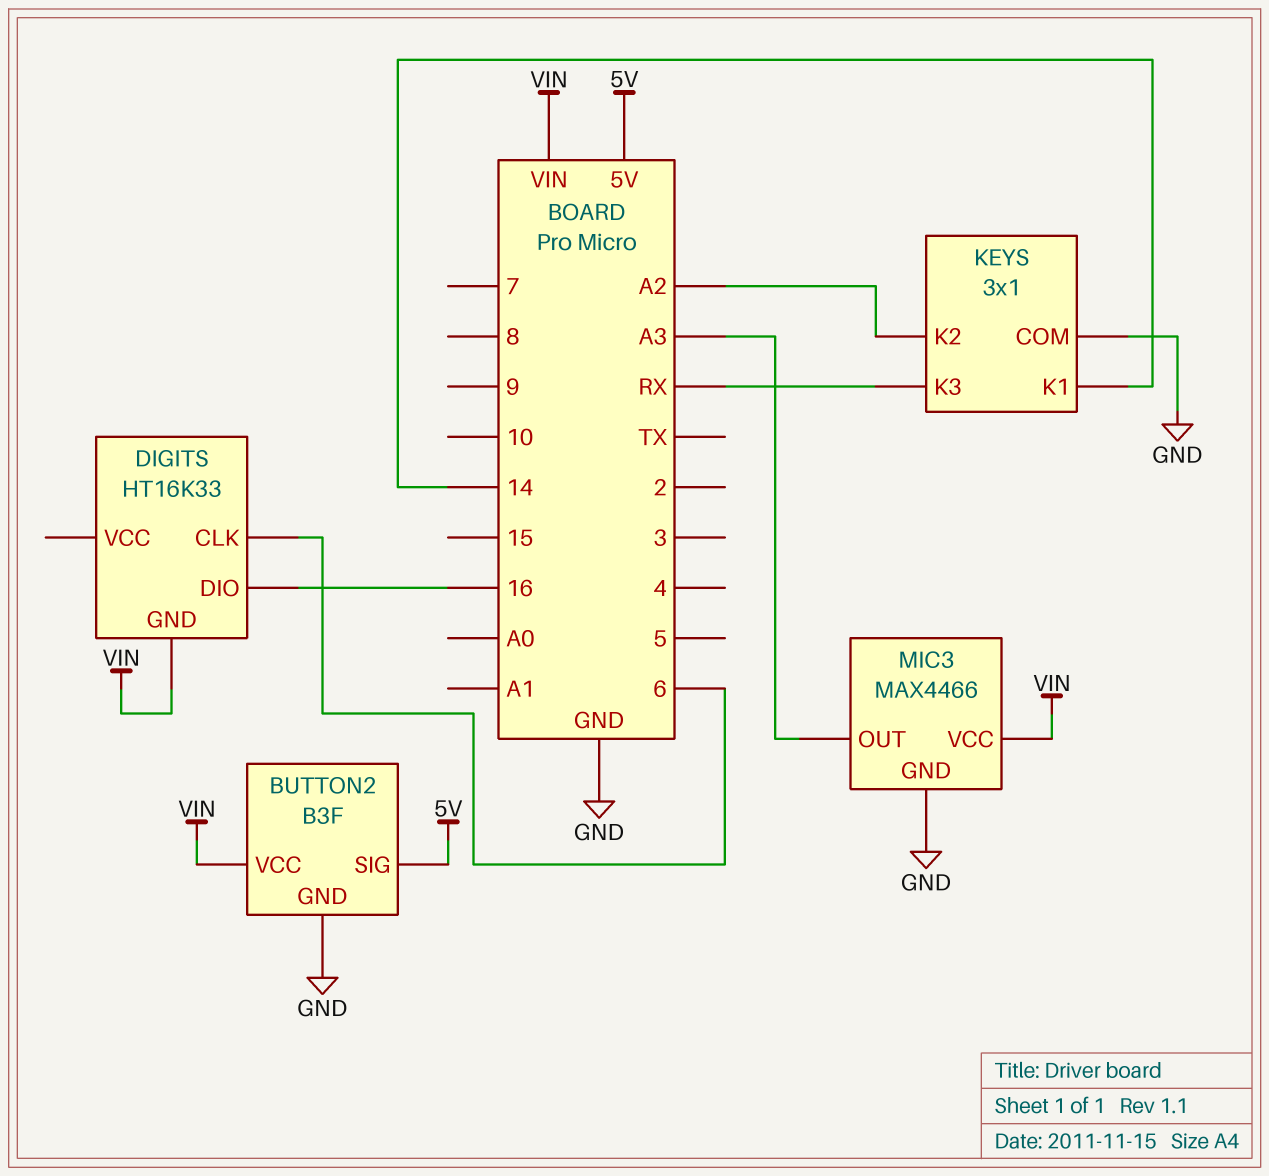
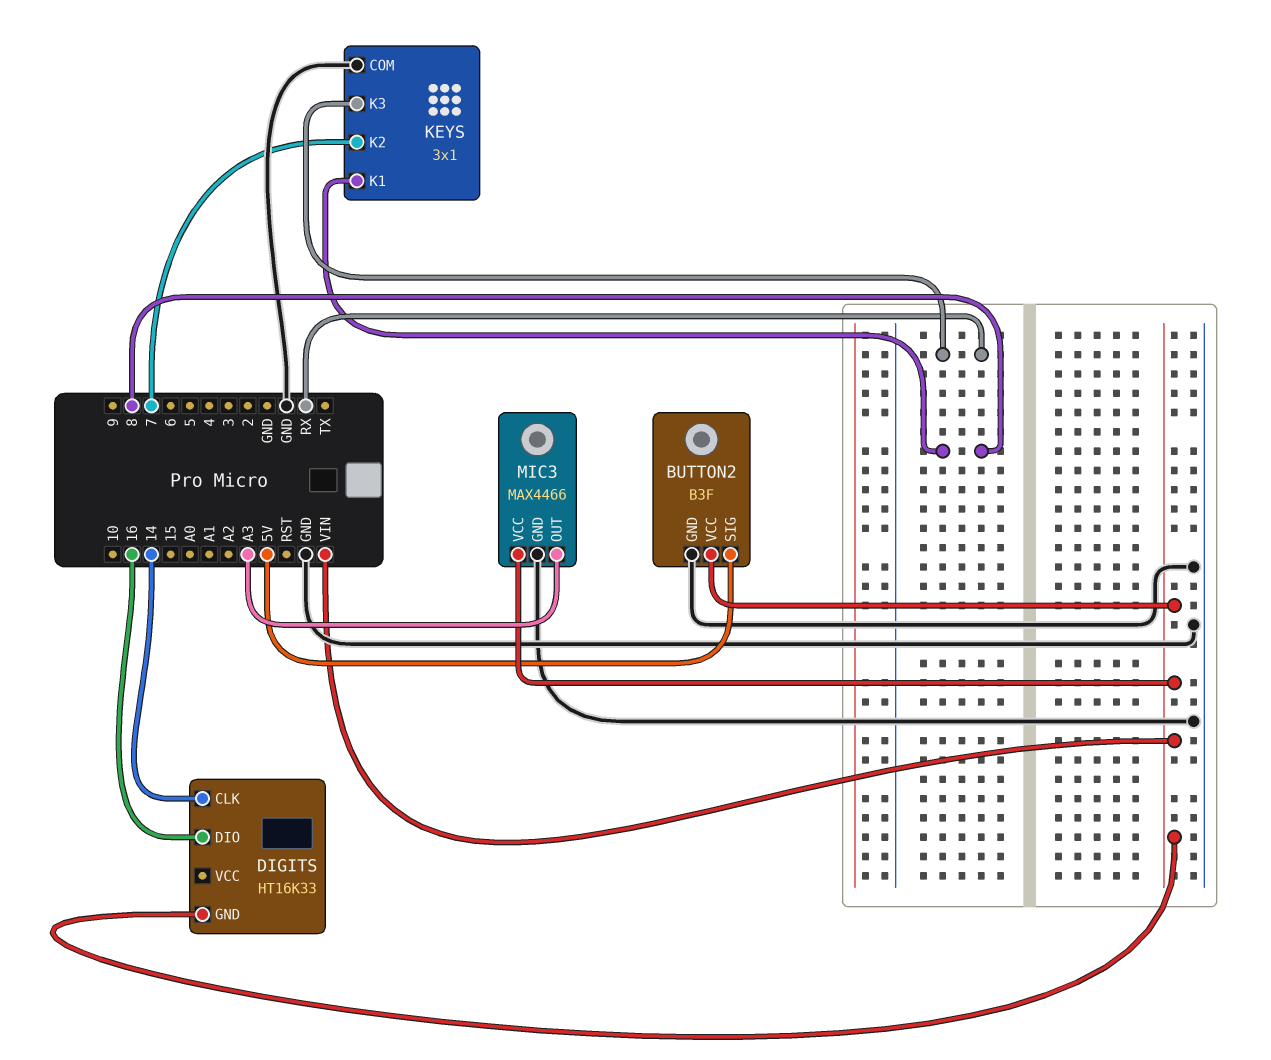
DIGITS pin CLK: 6 -> 14
KEYS pin K1: 14 -> 8
KEYS pin K2: A2 -> 7

